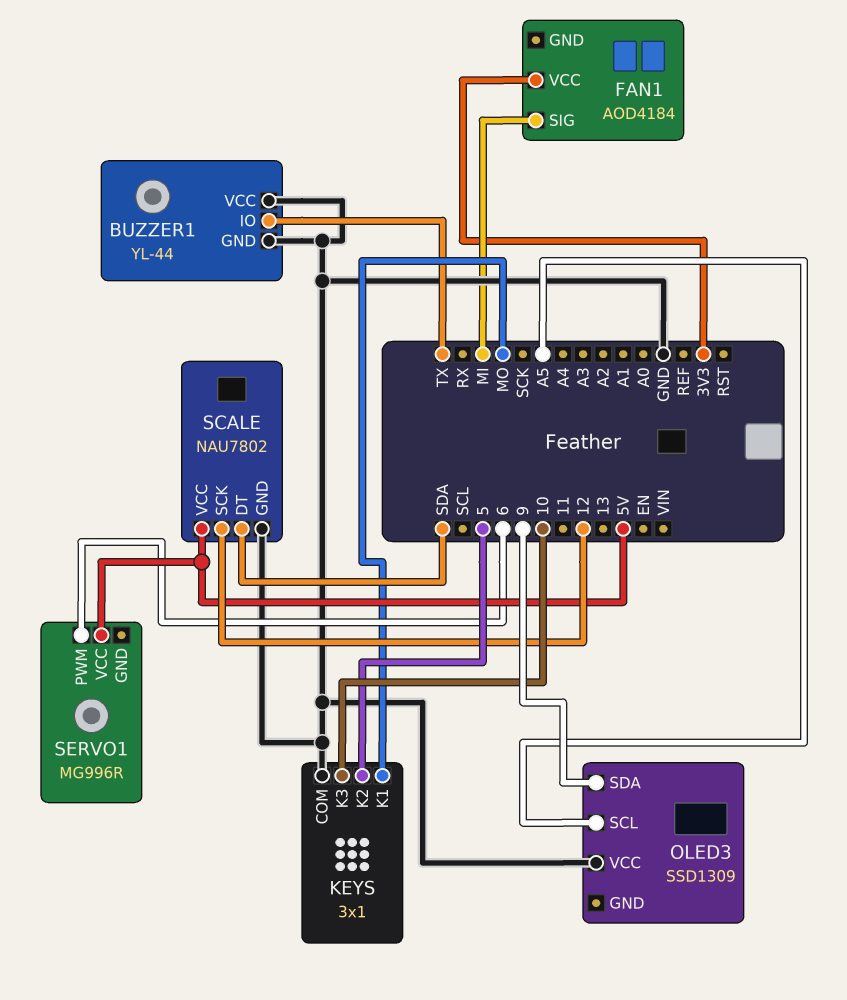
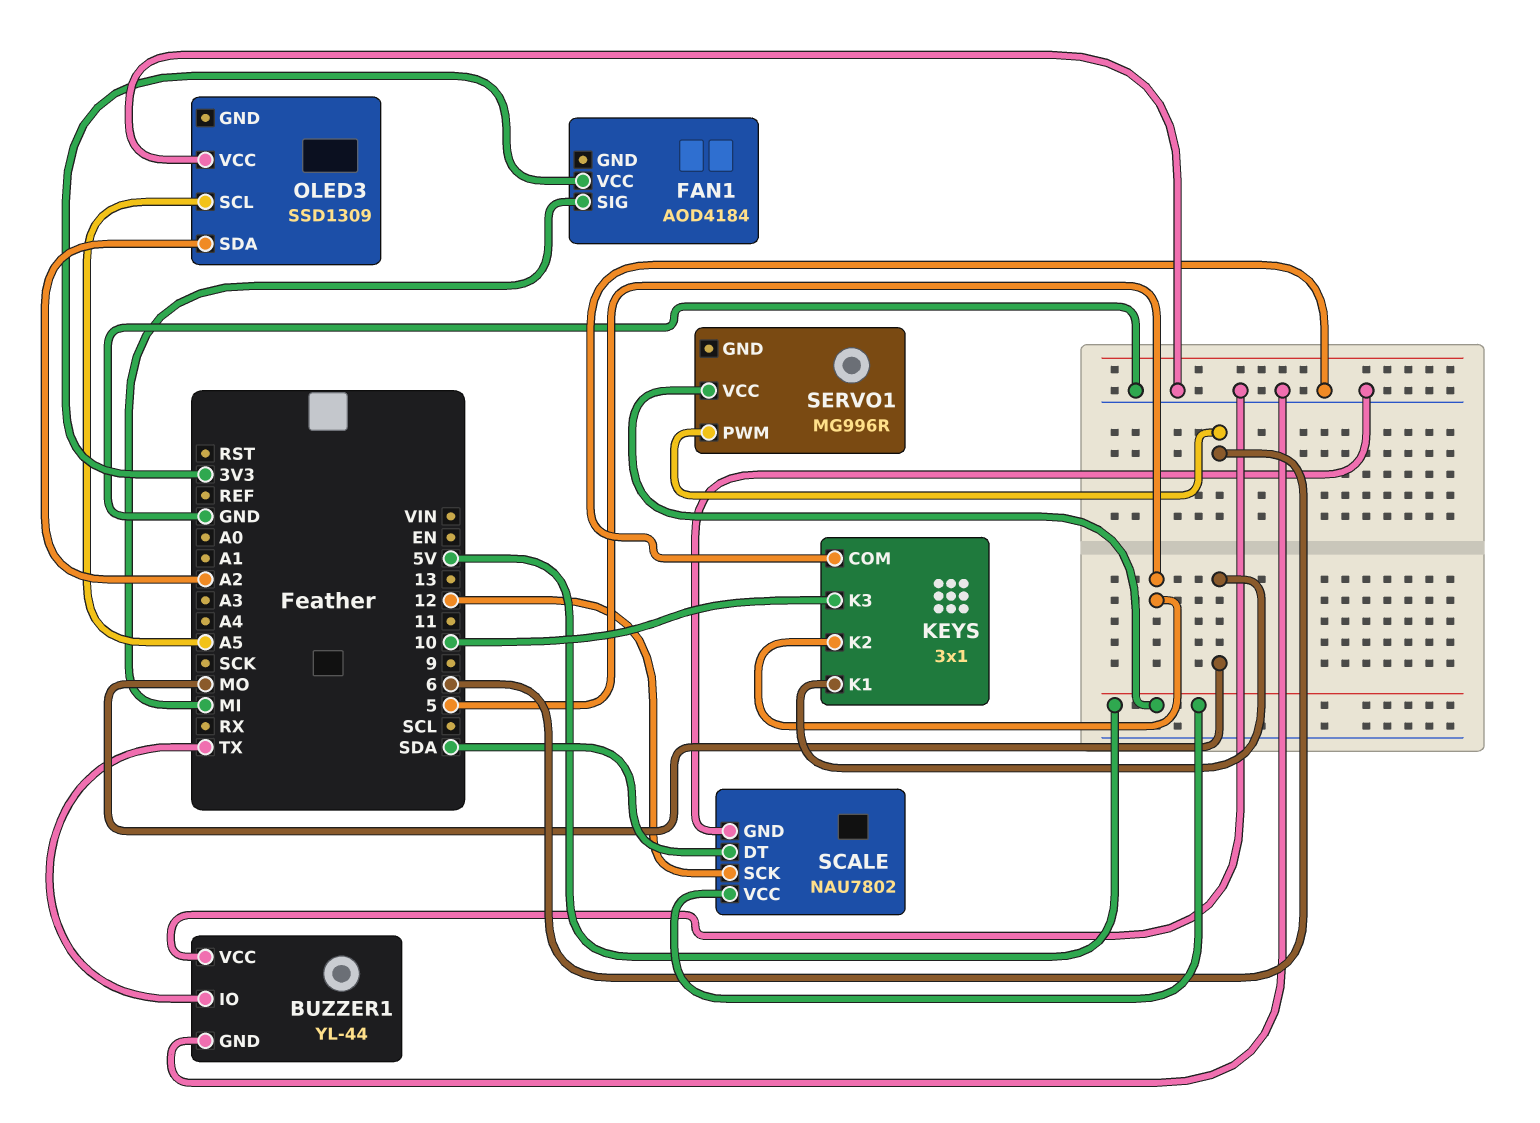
OLED3 pin SDA: 9 -> A2

